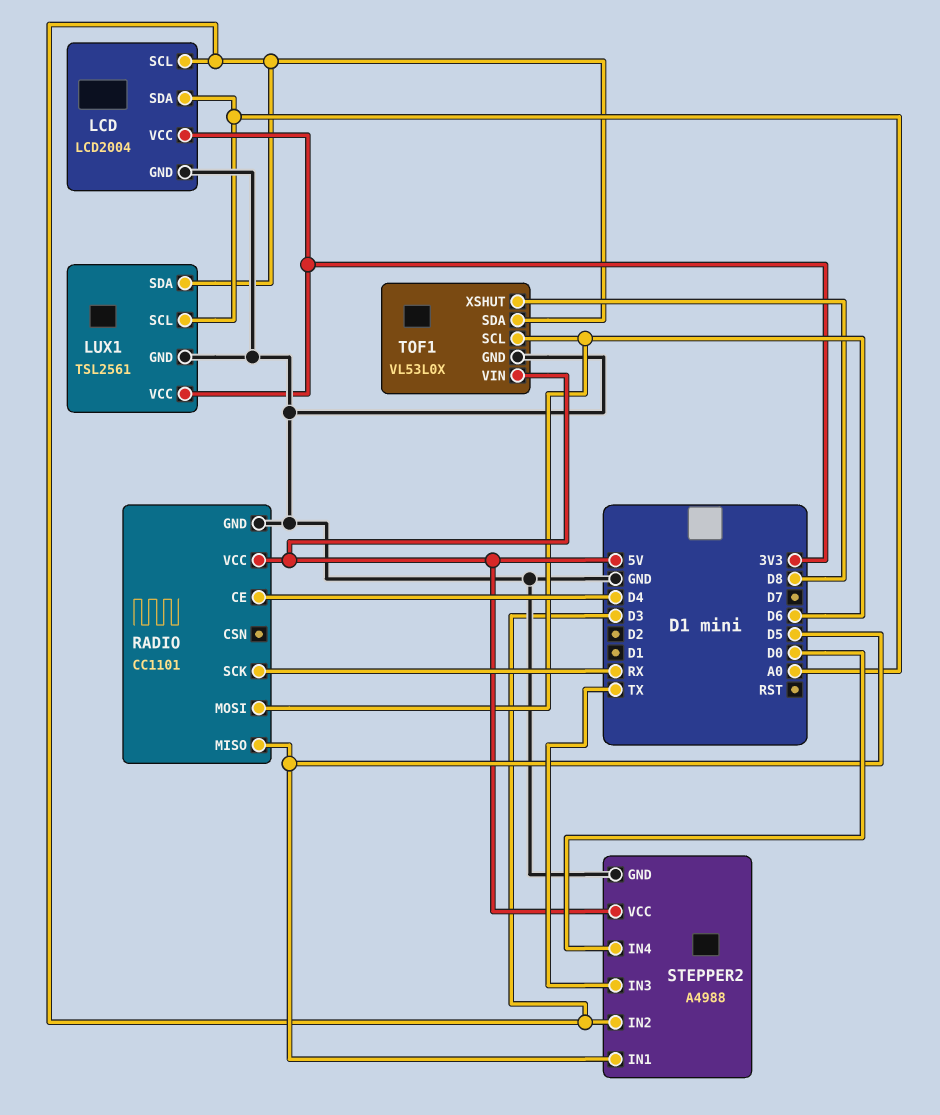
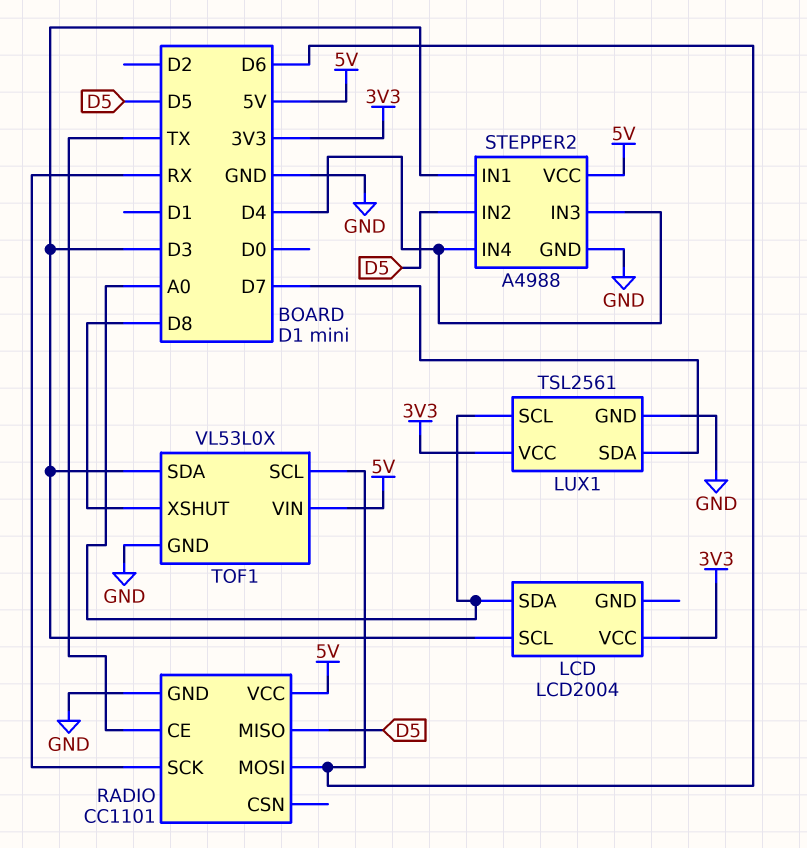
LCD pin GND: GND -> none
LUX1 pin SDA: D3 -> D7
RADIO pin CE: D4 -> TX
STEPPER2 pin IN1: D5 -> D3
STEPPER2 pin IN2: D3 -> D5
STEPPER2 pin IN3: TX -> D4
STEPPER2 pin IN4: D0 -> D4

